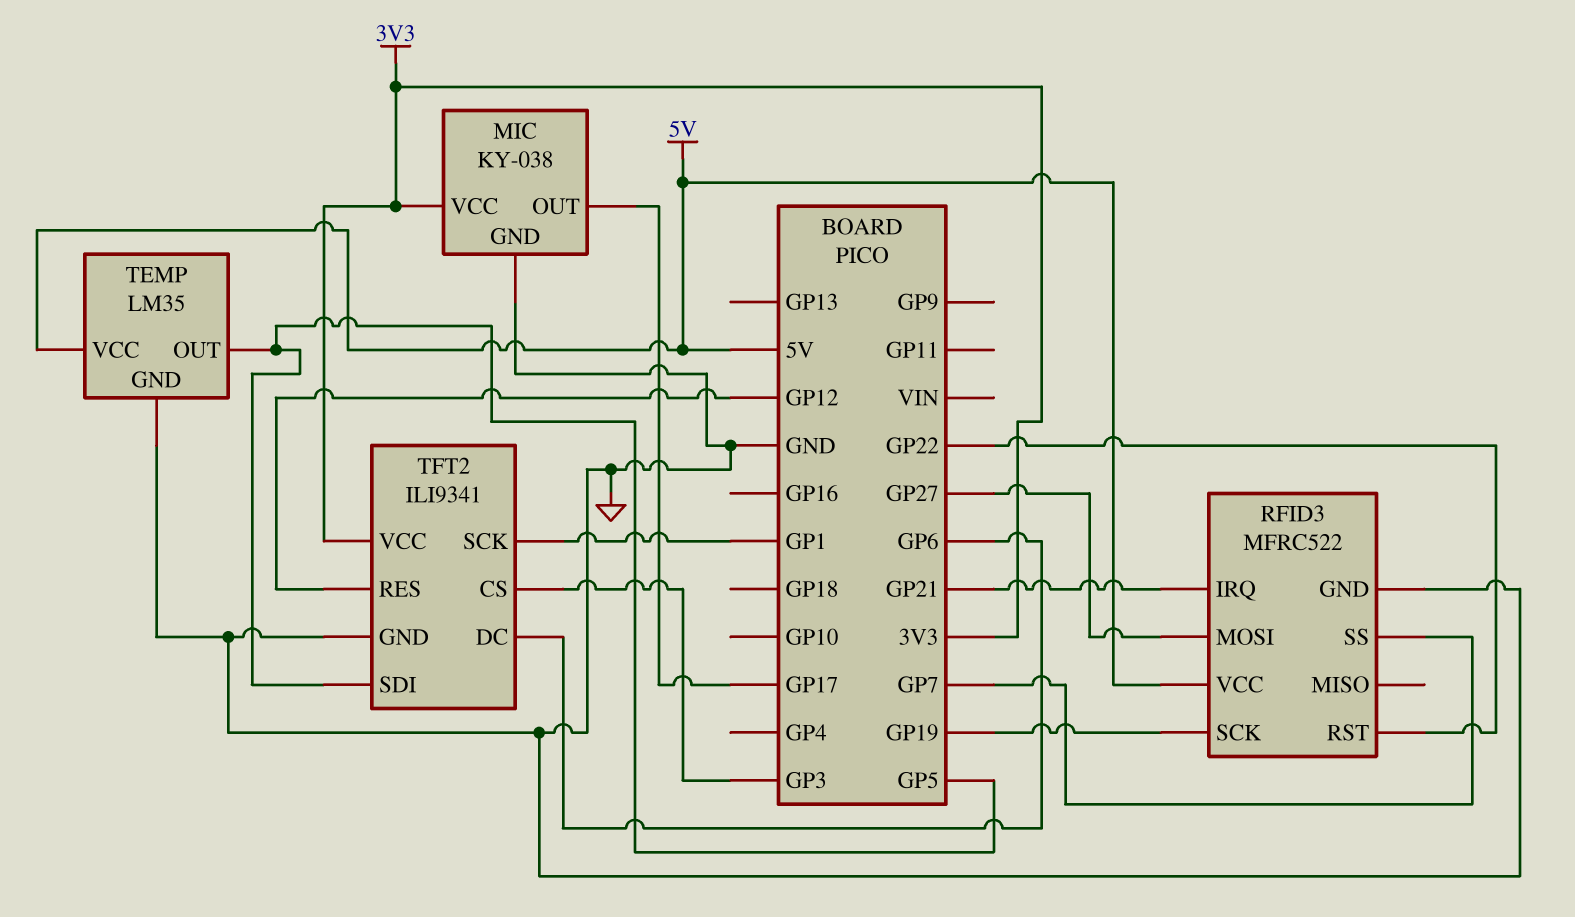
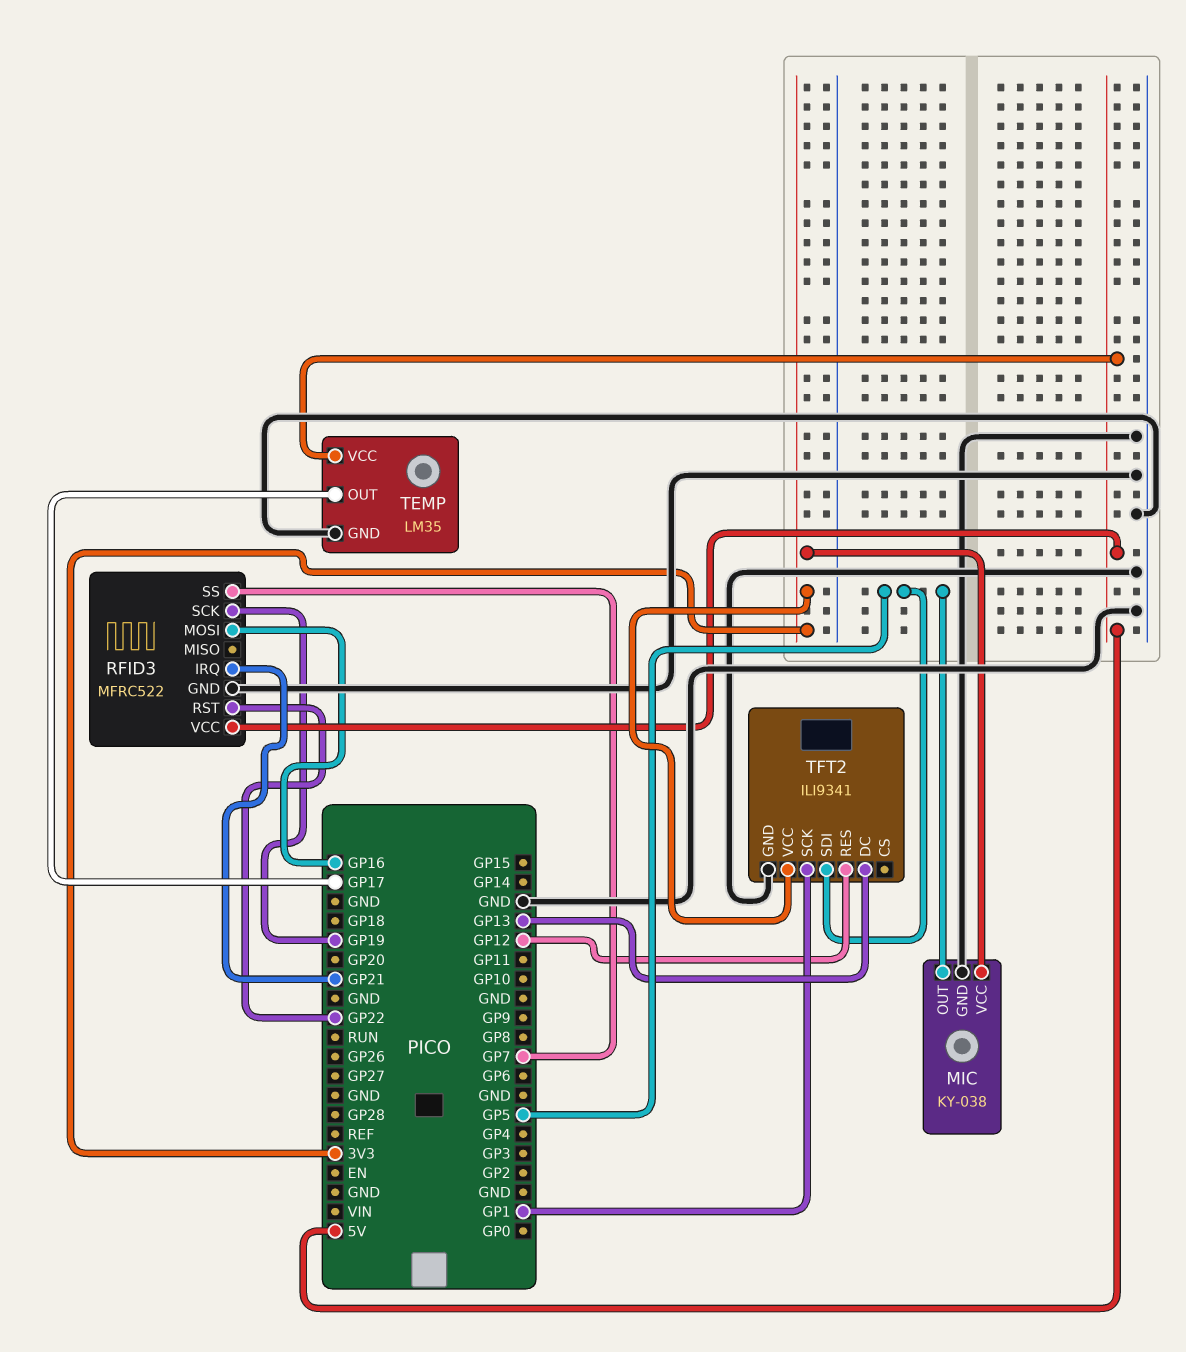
MIC pin OUT: GP17 -> GP5
RFID3 pin MOSI: GP27 -> GP16
TEMP pin OUT: GP5 -> GP17
TFT2 pin CS: GP3 -> none
TFT2 pin DC: GP6 -> GP13

